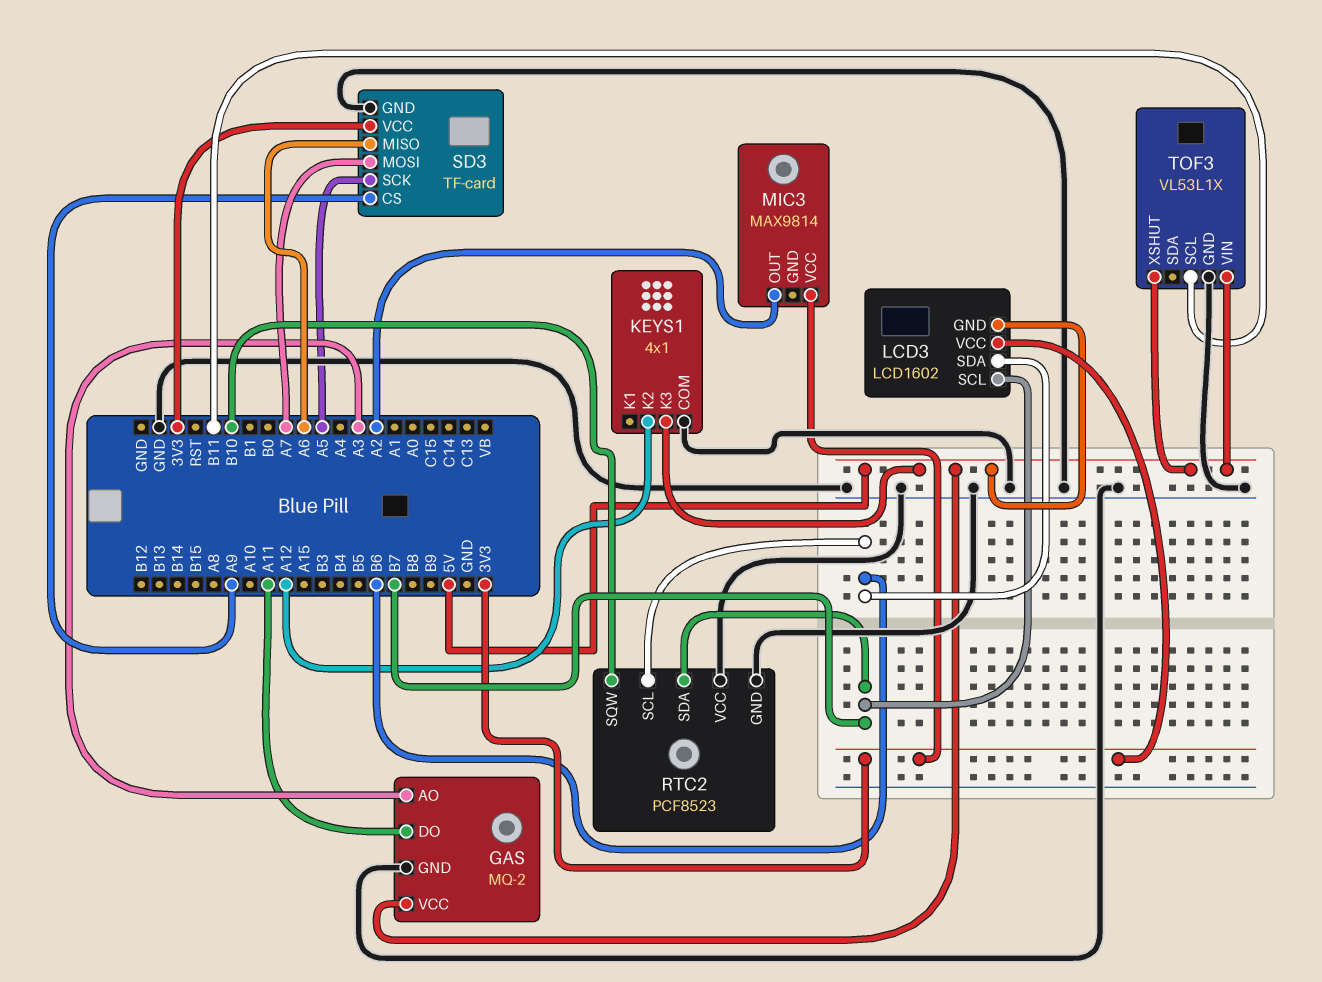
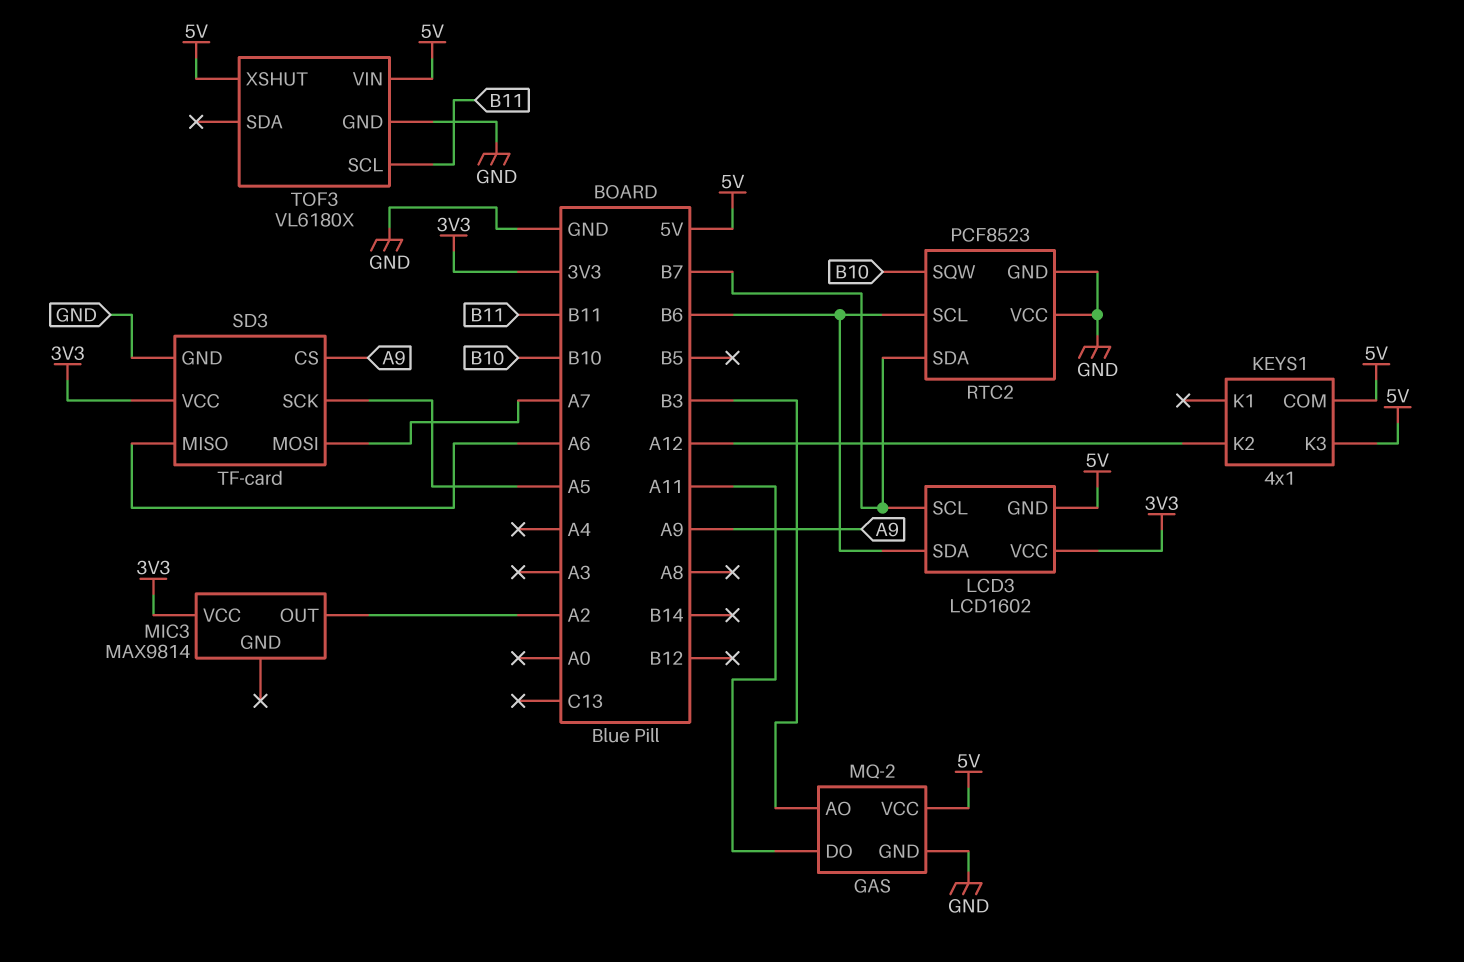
GAS pin AO: A3 -> B3
KEYS1 pin COM: GND -> 5V
TOF3: VL53L1X -> VL6180X

